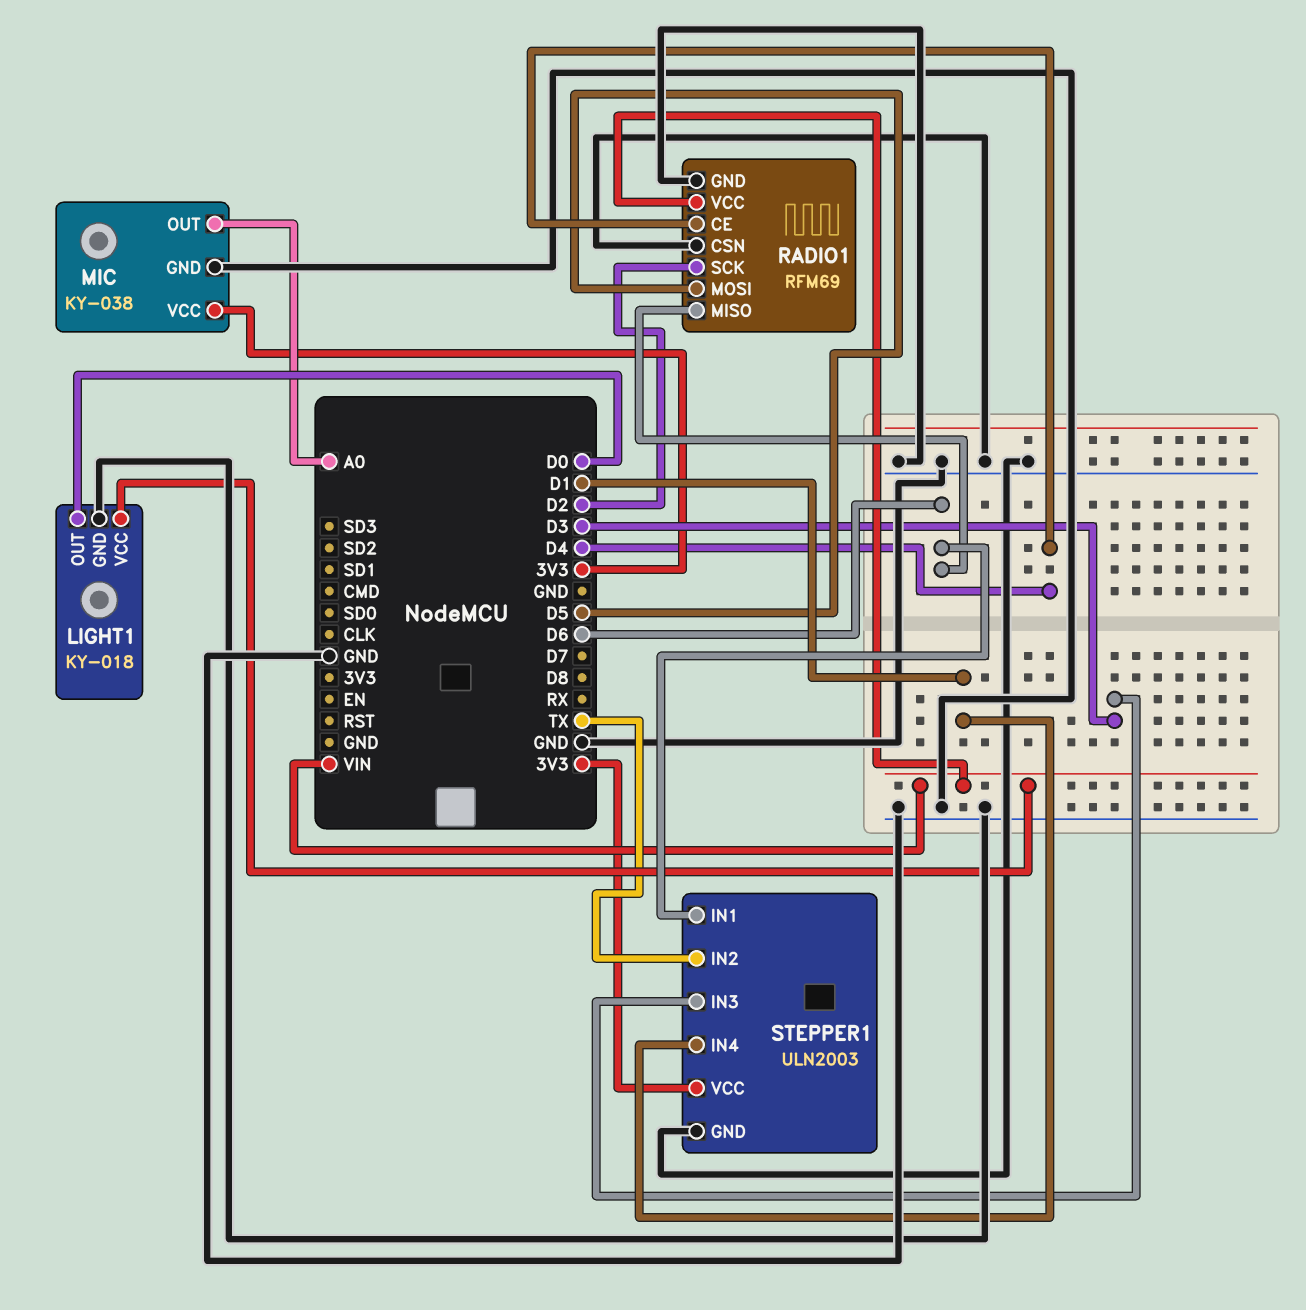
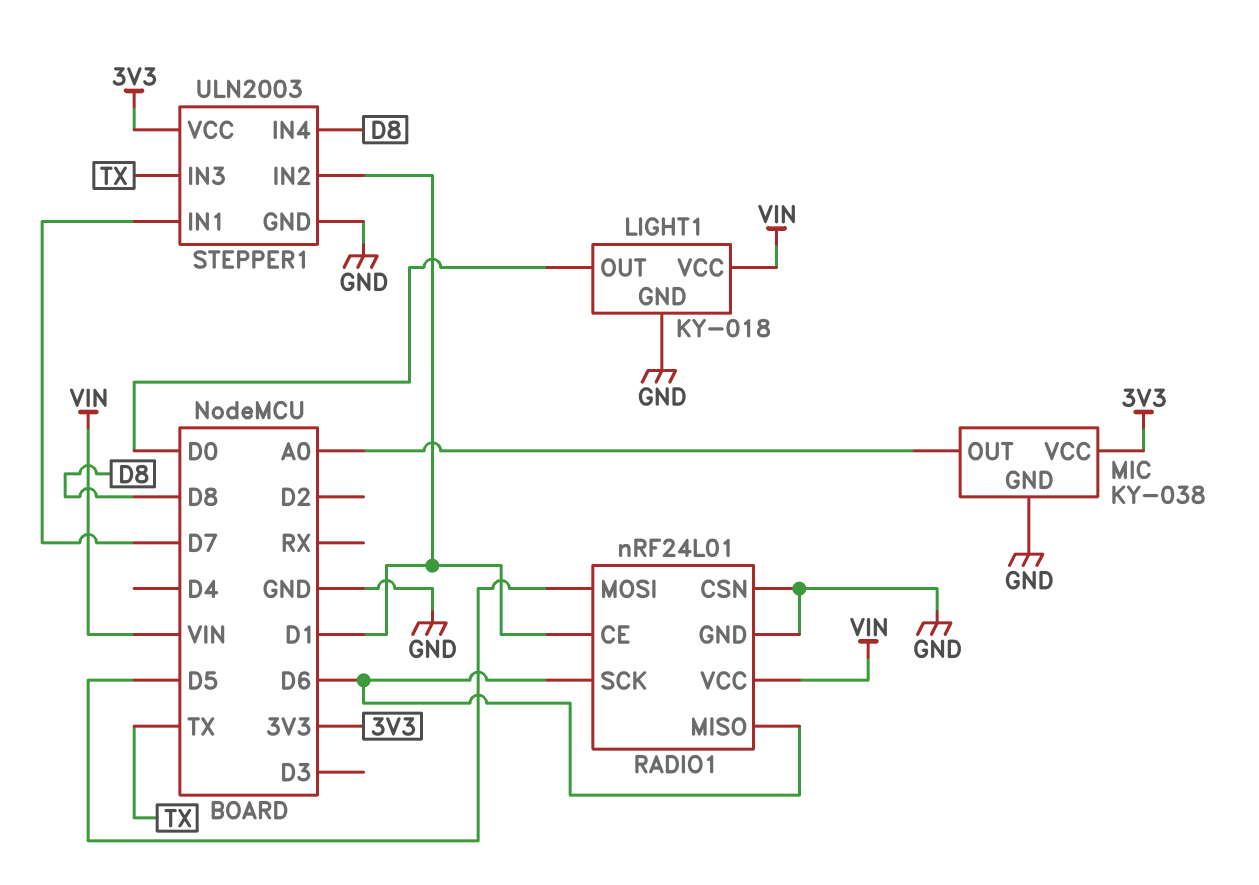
RADIO1: RFM69 -> nRF24L01
RADIO1 pin CE: D4 -> D1
RADIO1 pin SCK: D2 -> D6
STEPPER1 pin IN1: D6 -> D7
STEPPER1 pin IN2: TX -> D1
STEPPER1 pin IN3: D3 -> TX
STEPPER1 pin IN4: D1 -> D8

